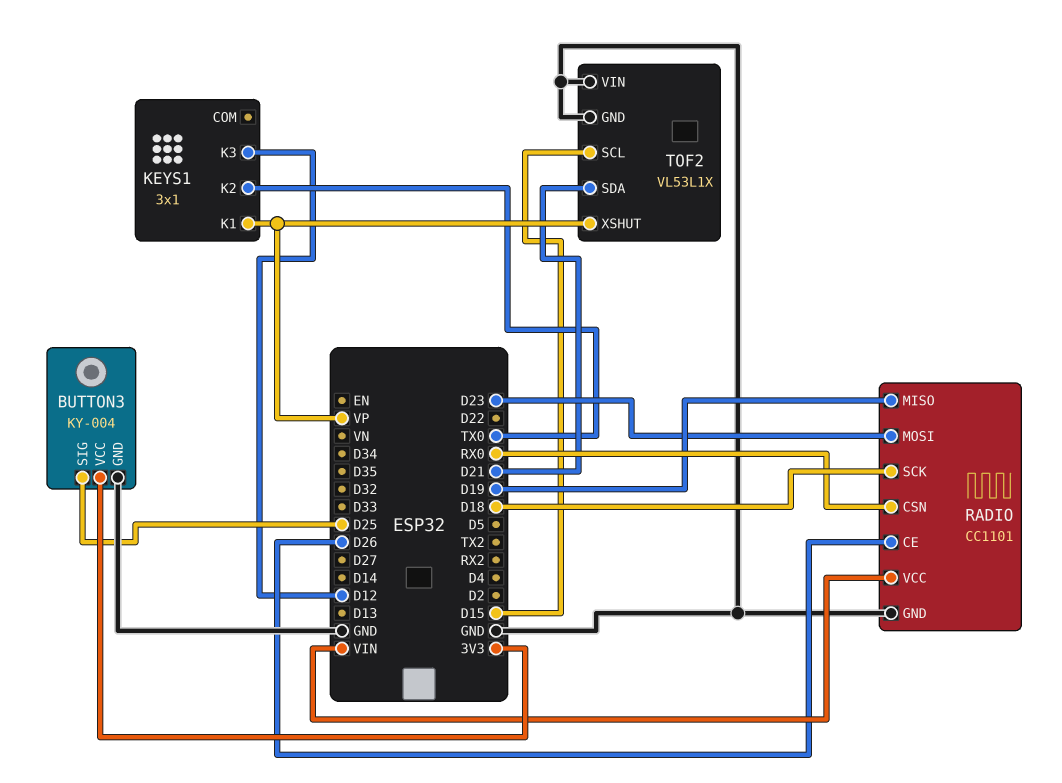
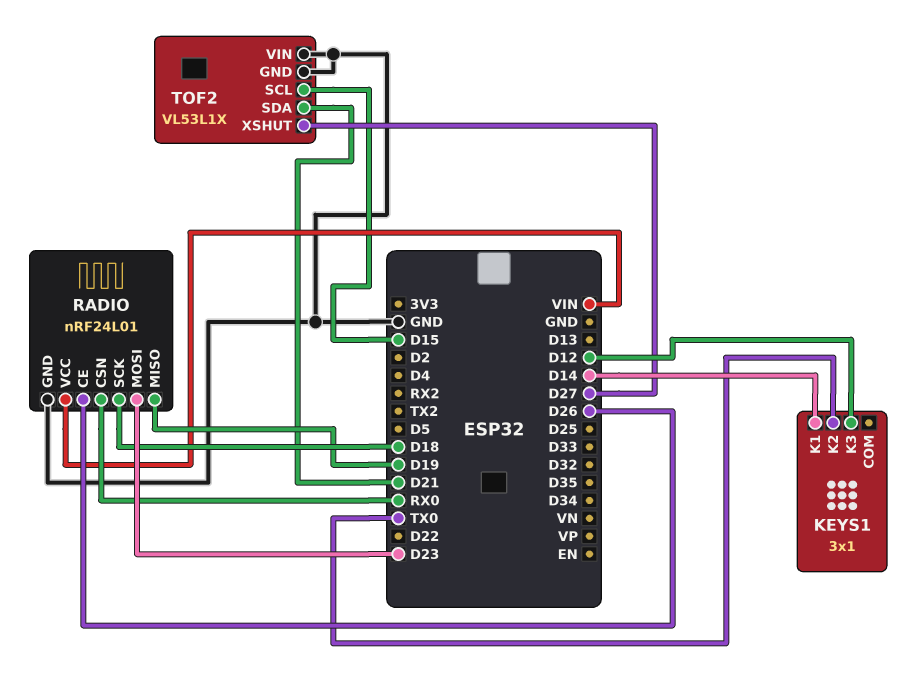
BUTTON3: KY-004 -> none
BUTTON3 pin GND: GND -> none
BUTTON3 pin SIG: D25 -> none
BUTTON3 pin VCC: 3V3 -> none
KEYS1 pin K1: VP -> D14
RADIO: CC1101 -> nRF24L01
TOF2 pin XSHUT: VP -> D27

